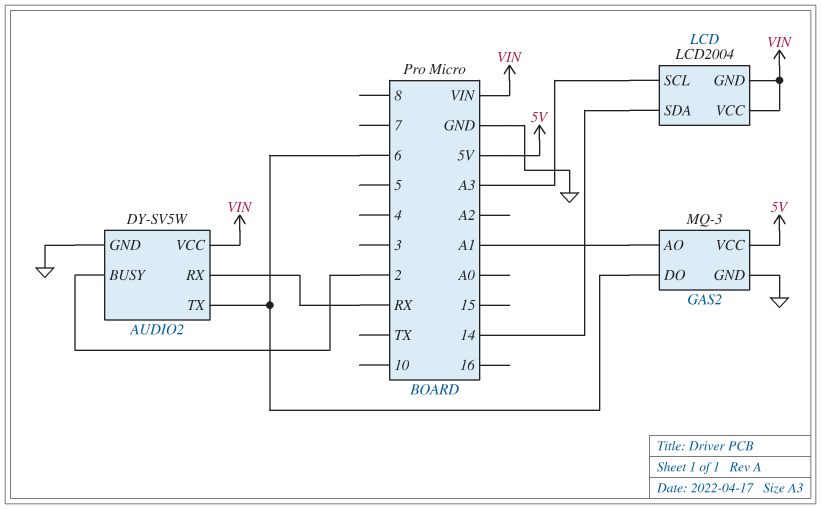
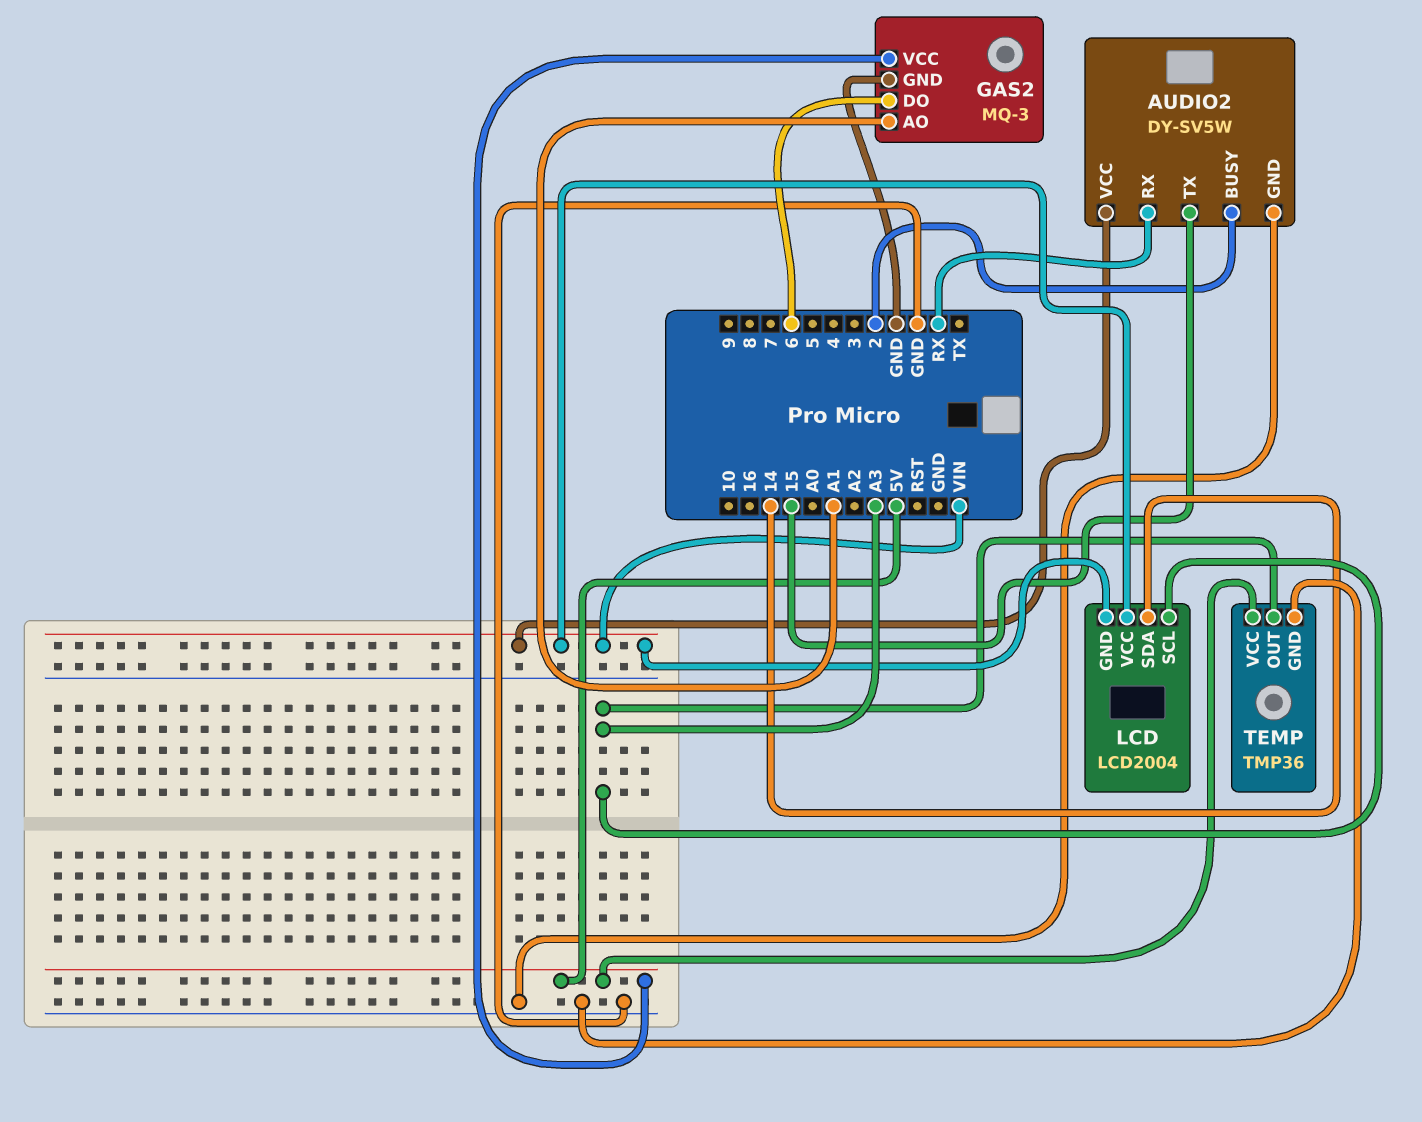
AUDIO2 pin TX: 6 -> 15
TEMP: none -> TMP36
TEMP pin GND: none -> GND
TEMP pin OUT: none -> A3
TEMP pin VCC: none -> 5V

